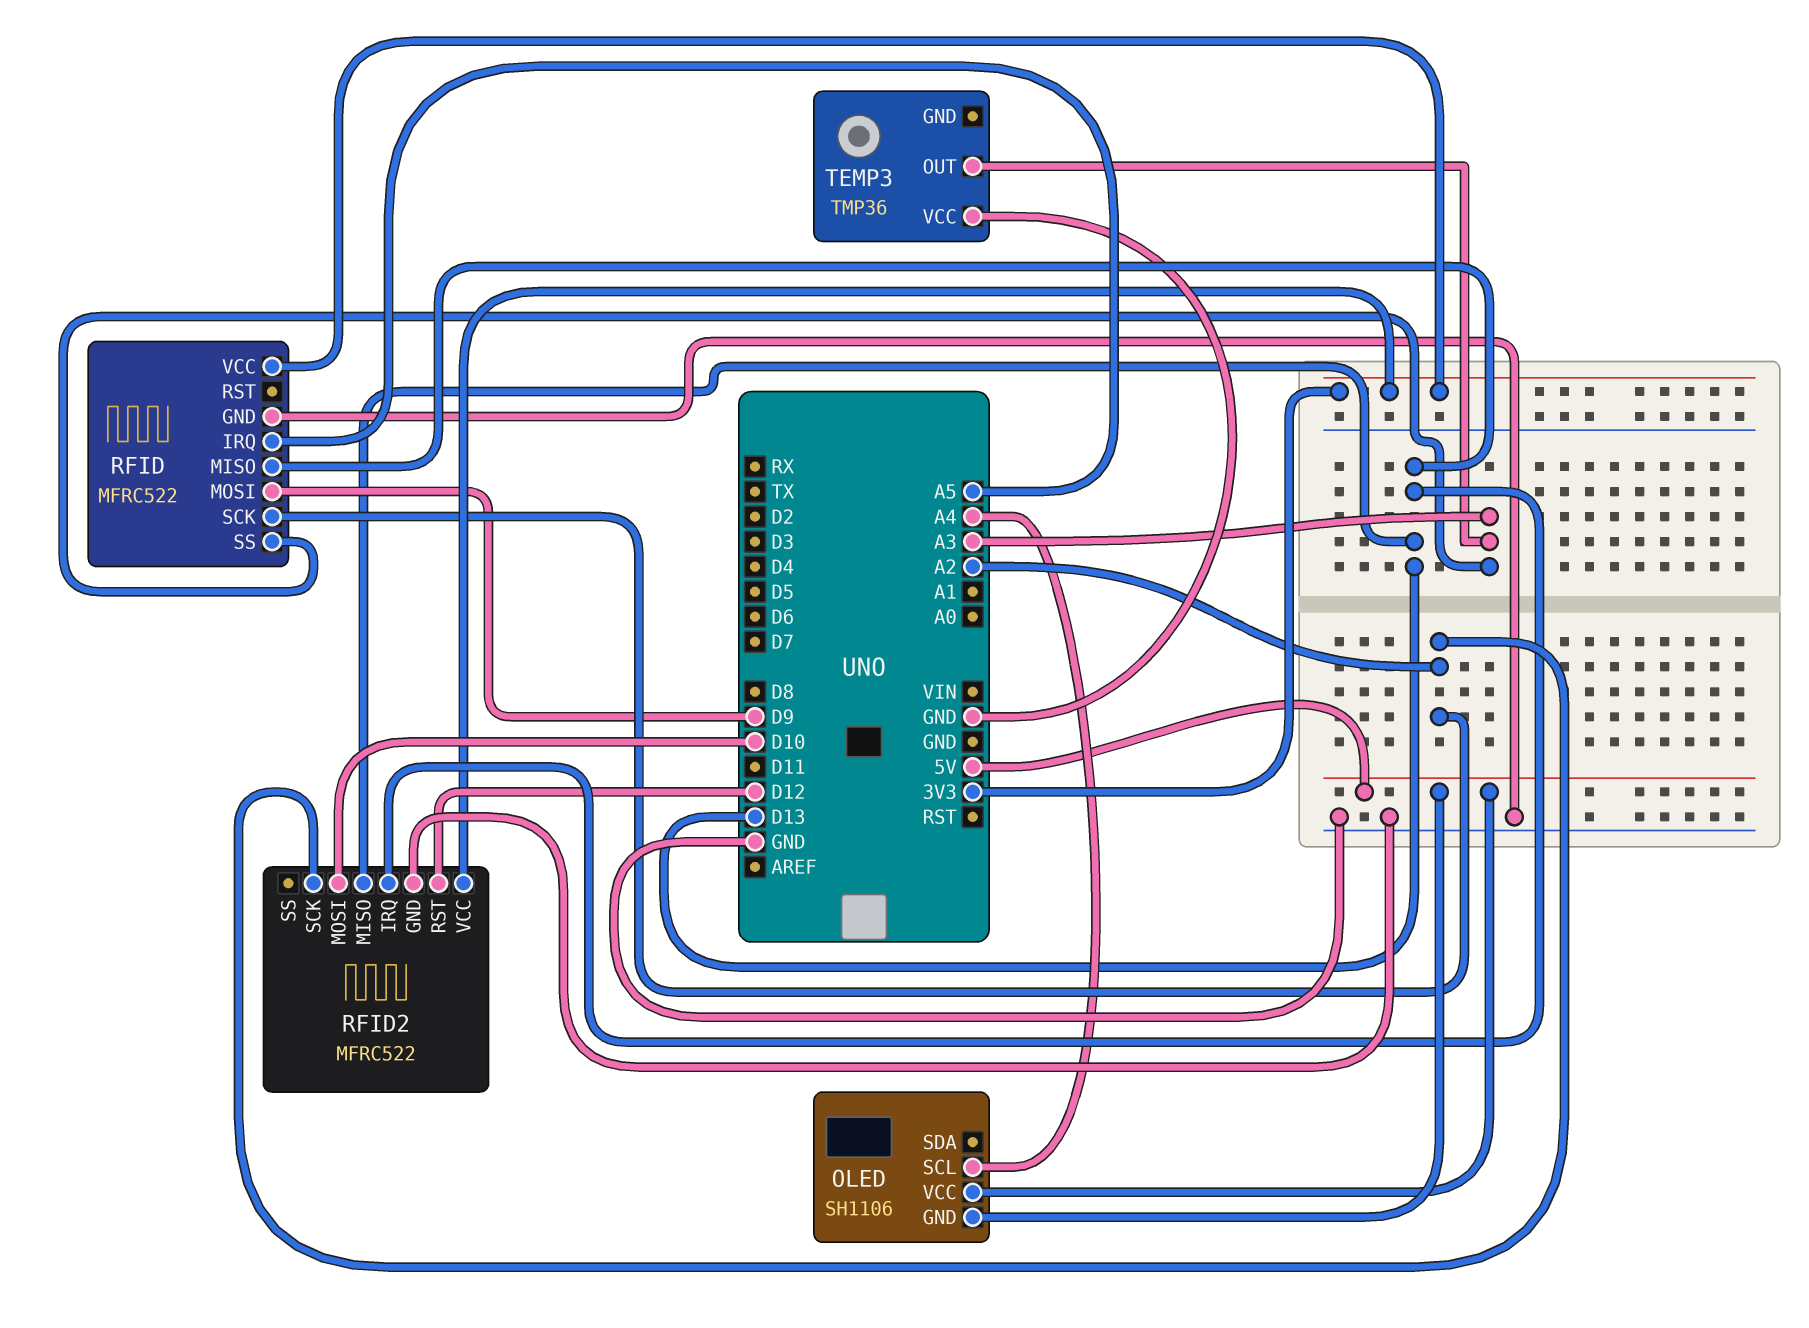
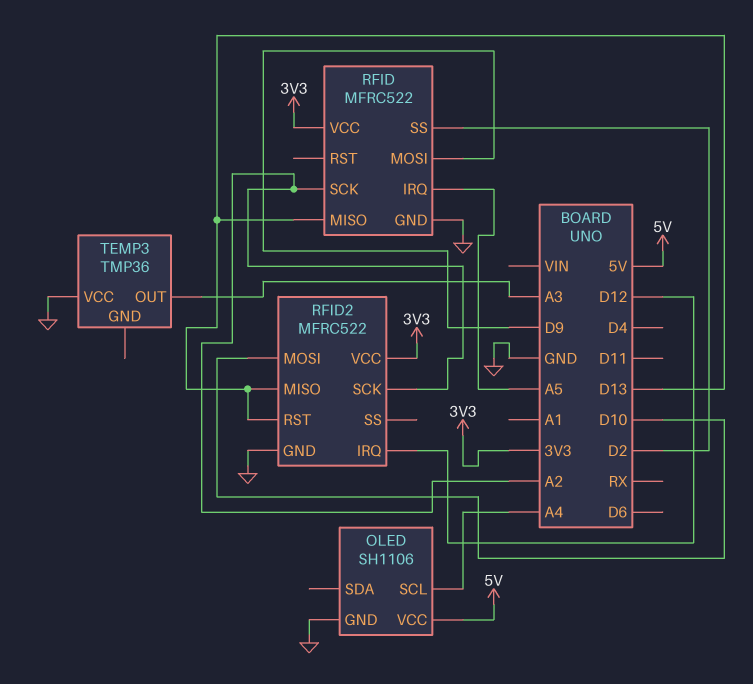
OLED pin GND: 5V -> GND
RFID pin SS: A3 -> D2
RFID2 pin IRQ: D13 -> D12
RFID2 pin RST: D12 -> D13

